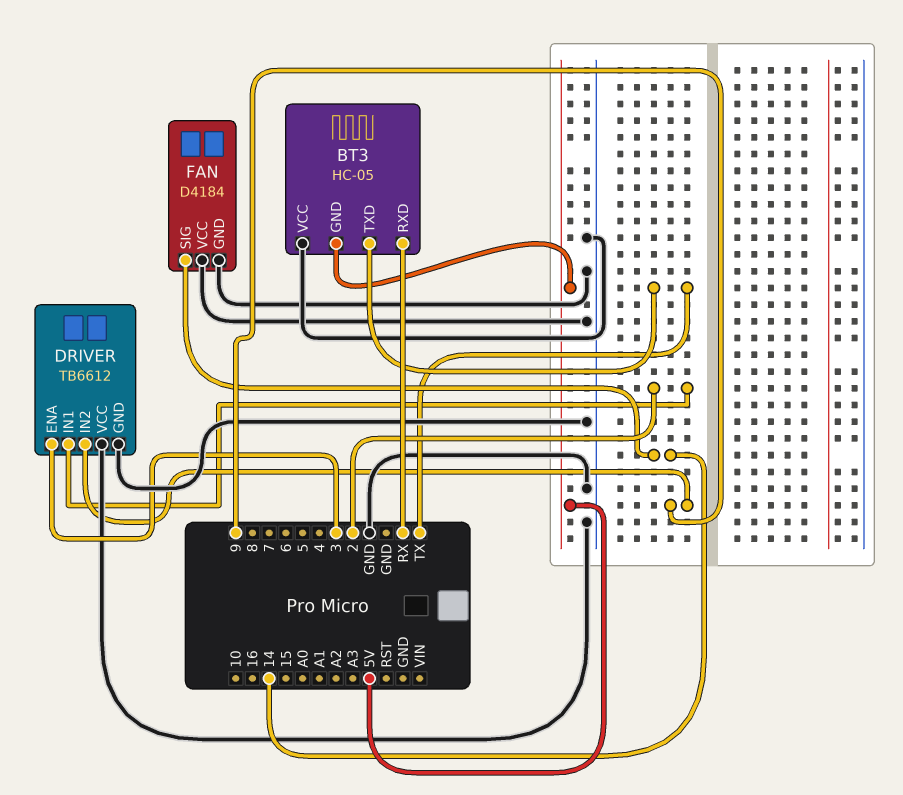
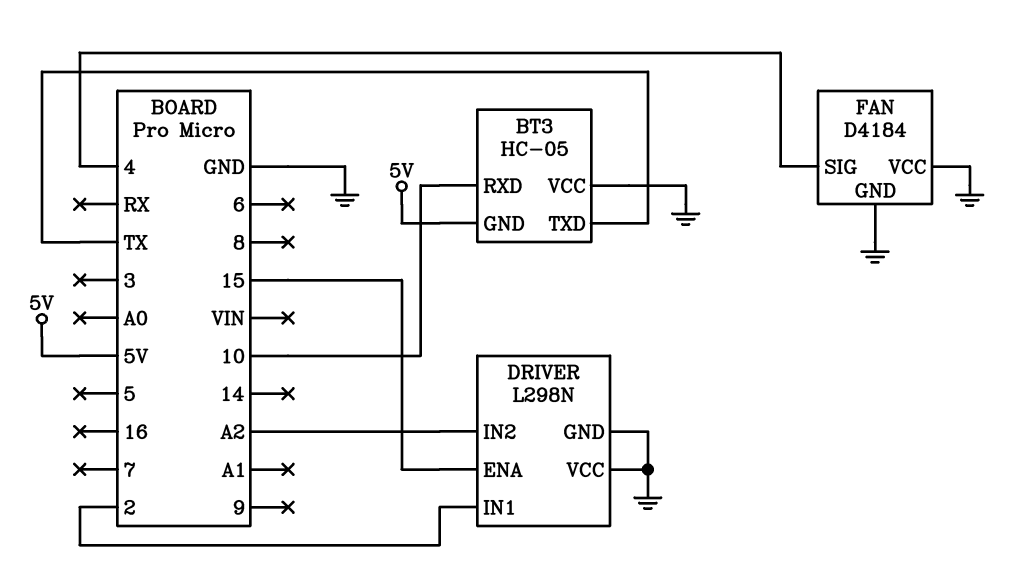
BT3 pin RXD: RX -> 10
DRIVER: TB6612 -> L298N
DRIVER pin ENA: 3 -> 15
DRIVER pin IN2: 9 -> A2
FAN pin SIG: 14 -> 4

